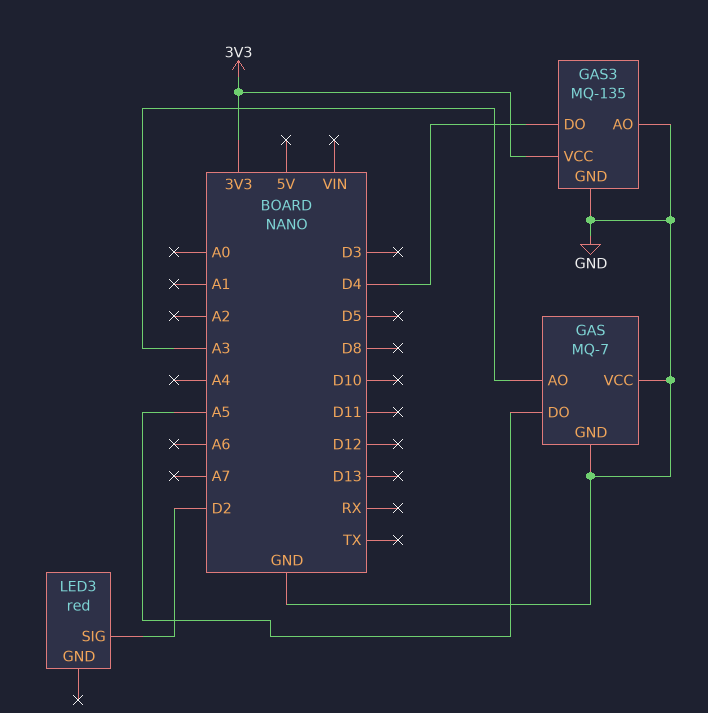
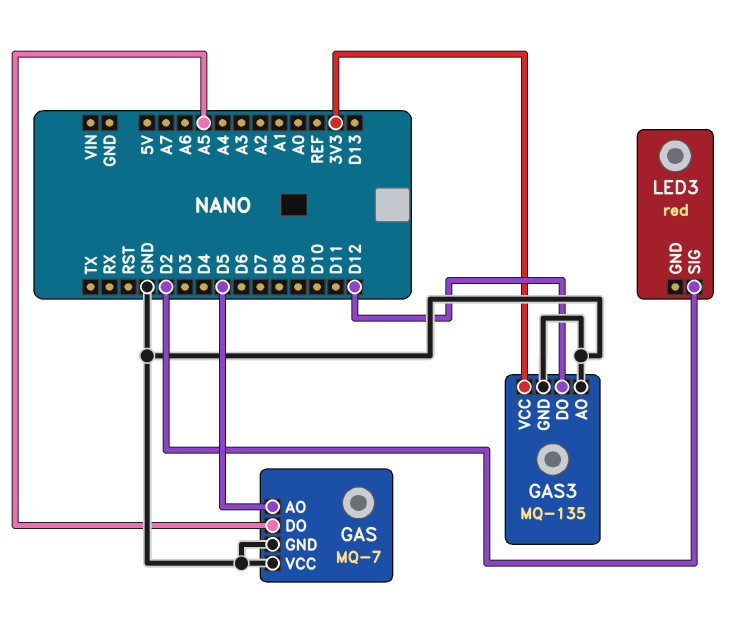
GAS pin AO: A3 -> D5
GAS3 pin DO: D4 -> D12

